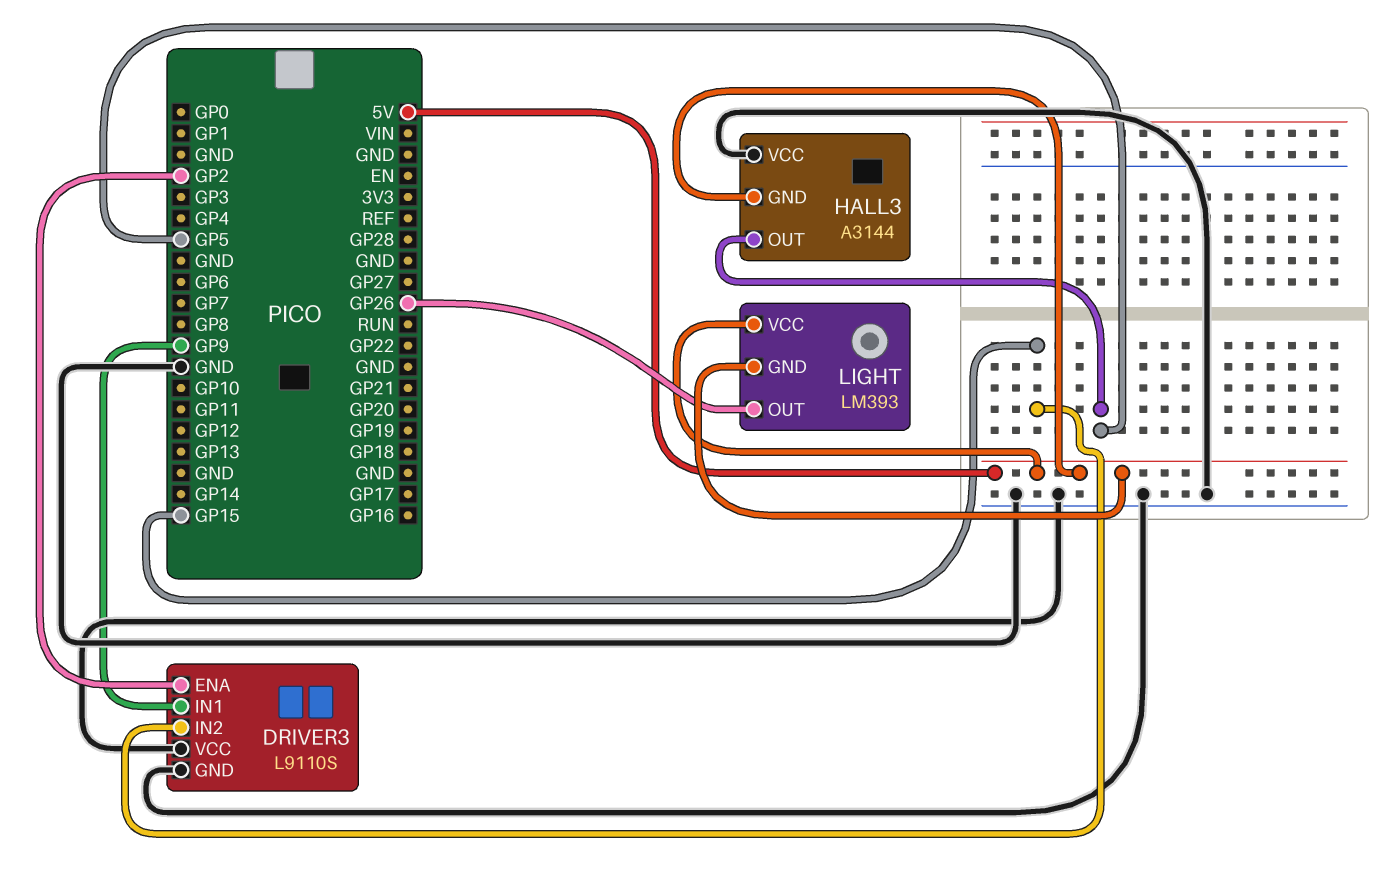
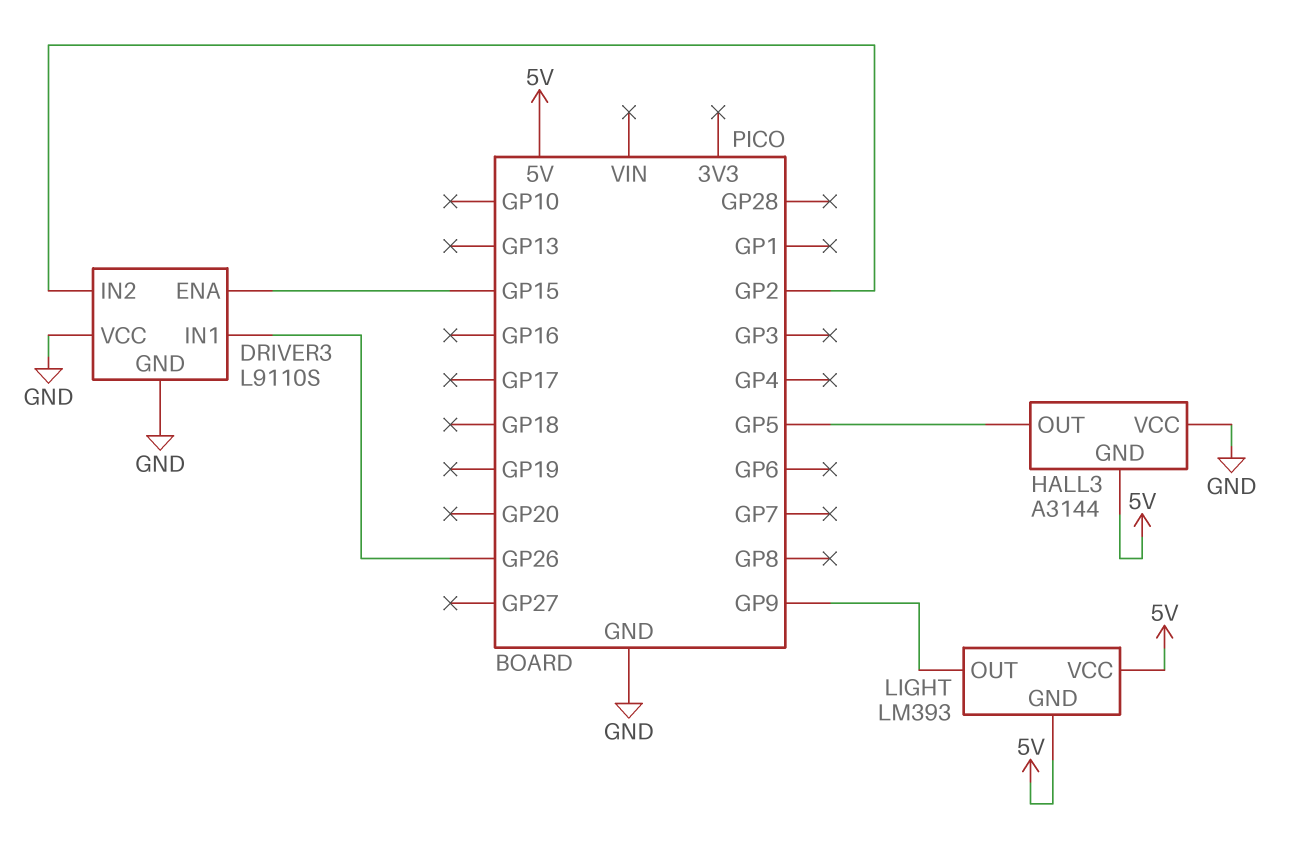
DRIVER3 pin ENA: GP2 -> GP15
DRIVER3 pin IN1: GP9 -> GP26
DRIVER3 pin IN2: GP15 -> GP2
LIGHT pin OUT: GP26 -> GP9

